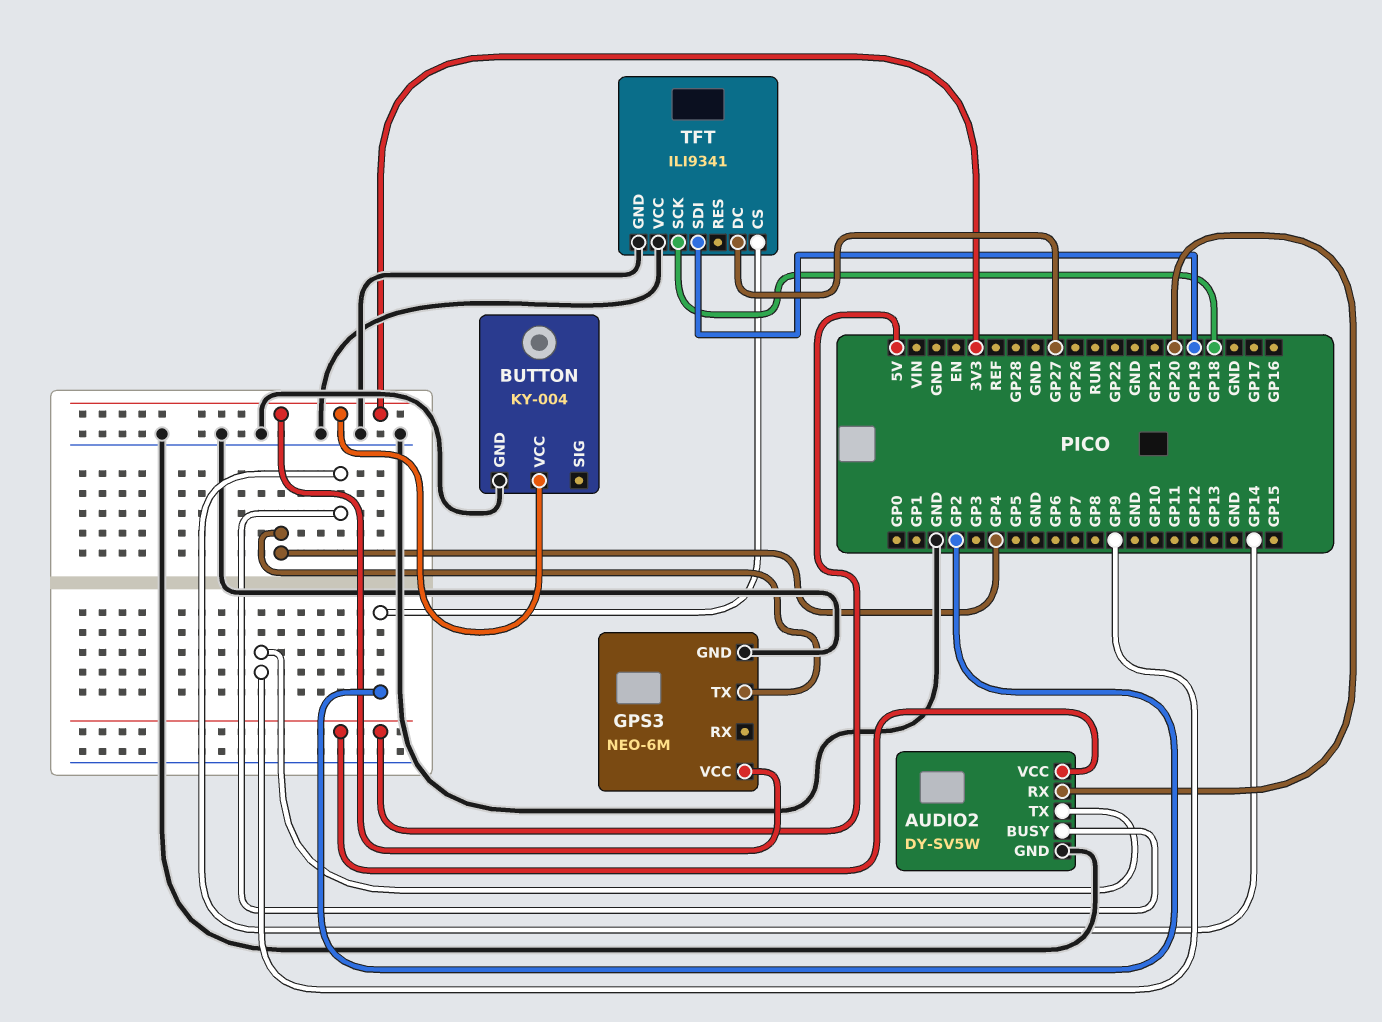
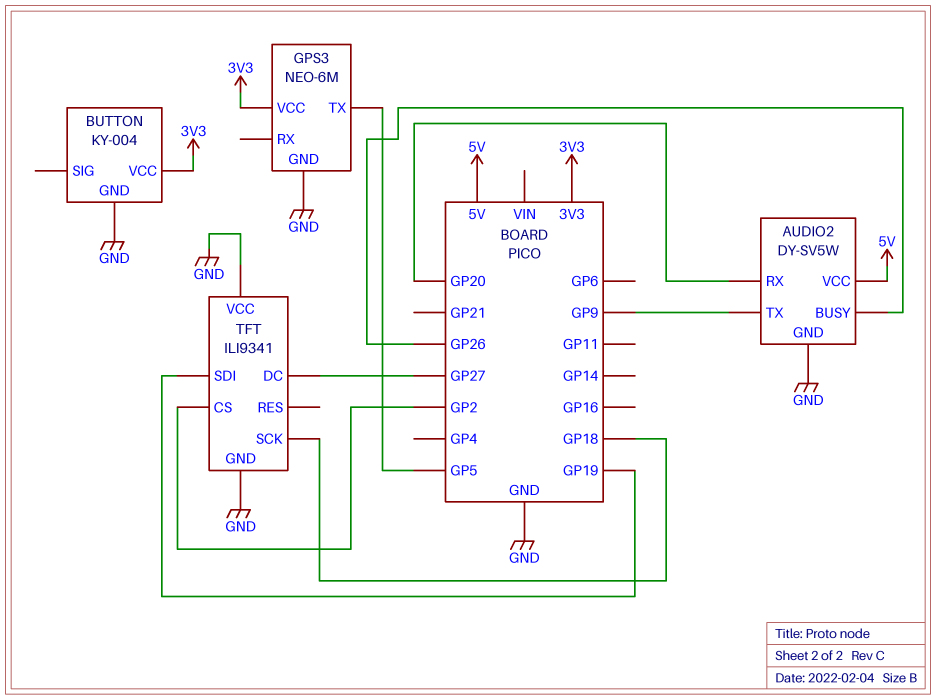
AUDIO2 pin BUSY: GP14 -> GP26
GPS3 pin TX: GP4 -> GP5

